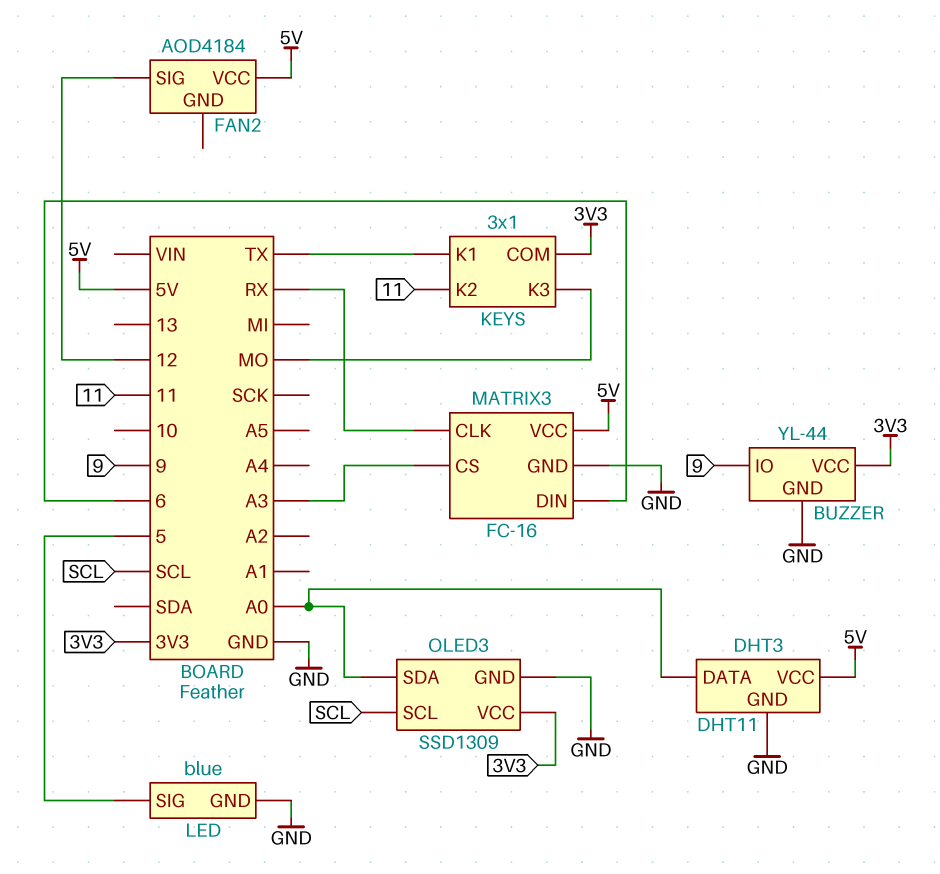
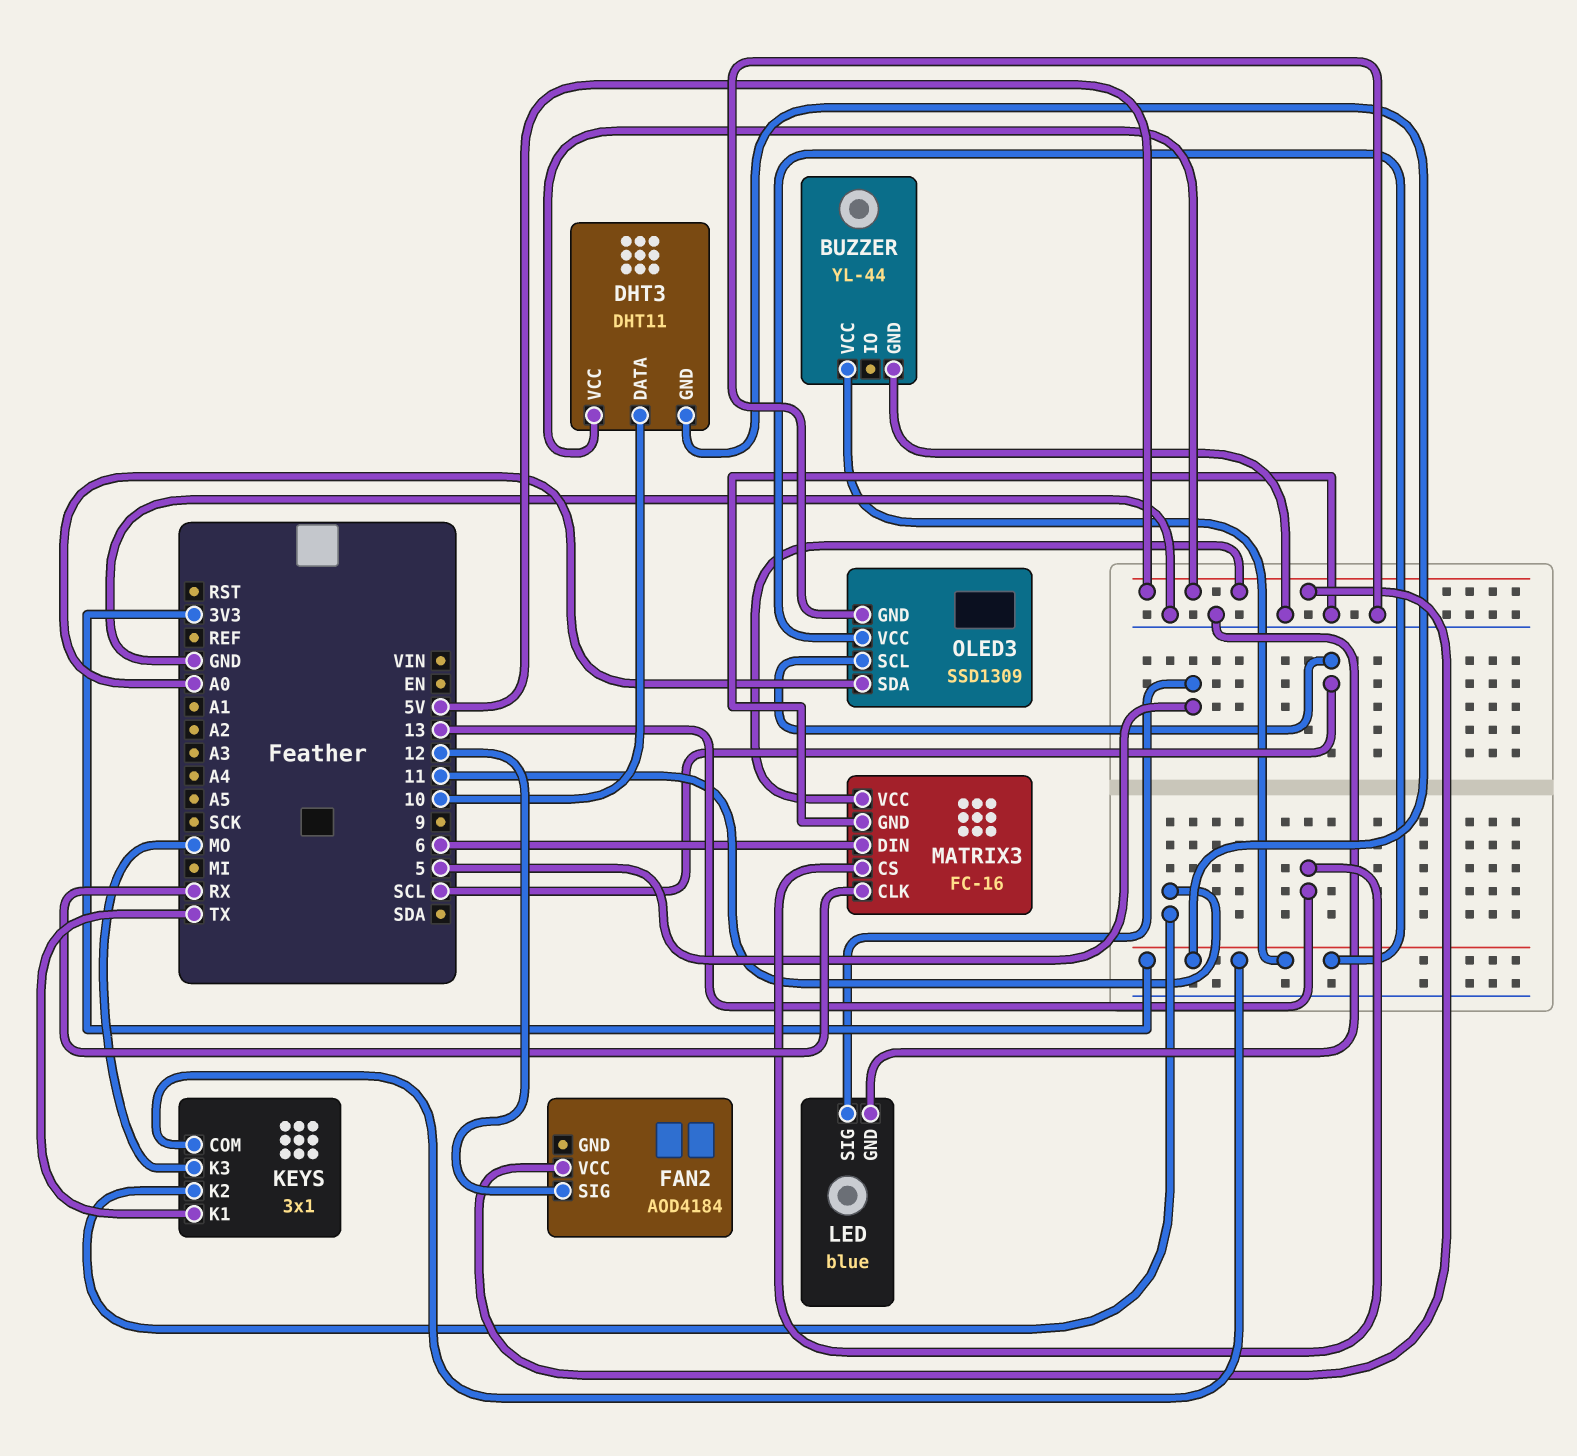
BUZZER pin IO: 9 -> none
DHT3 pin DATA: A0 -> 10
DHT3 pin GND: GND -> 3V3
MATRIX3 pin CS: A3 -> 13

